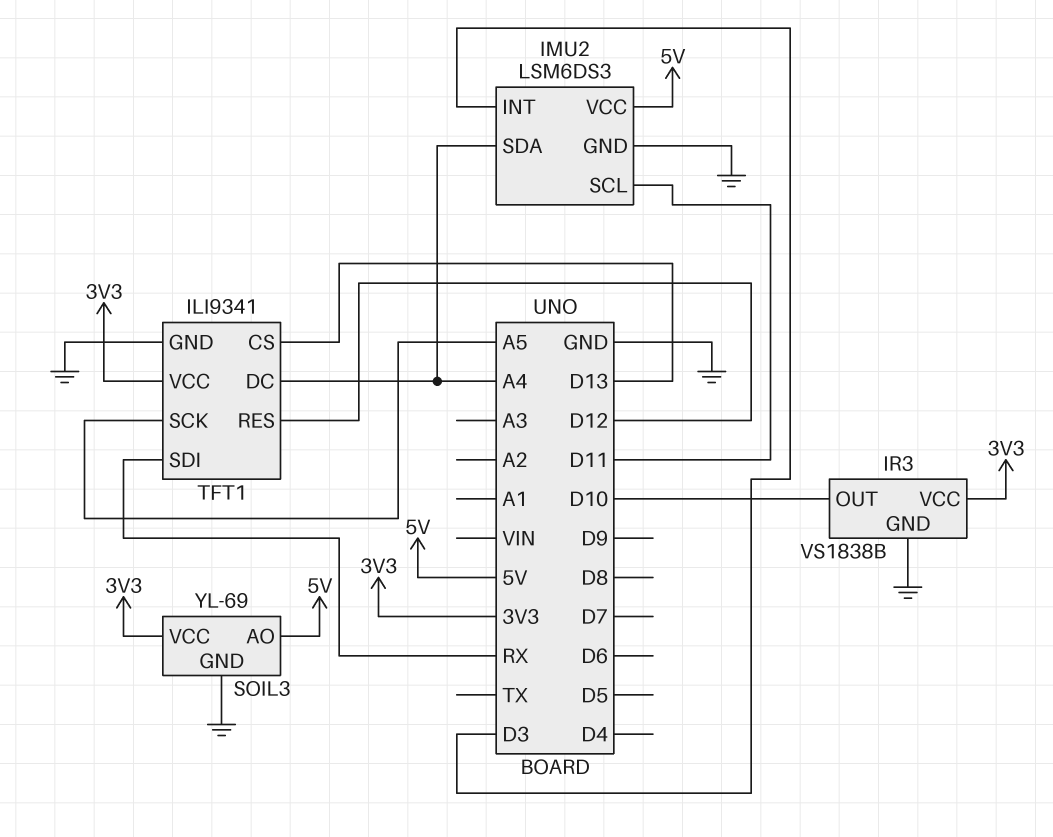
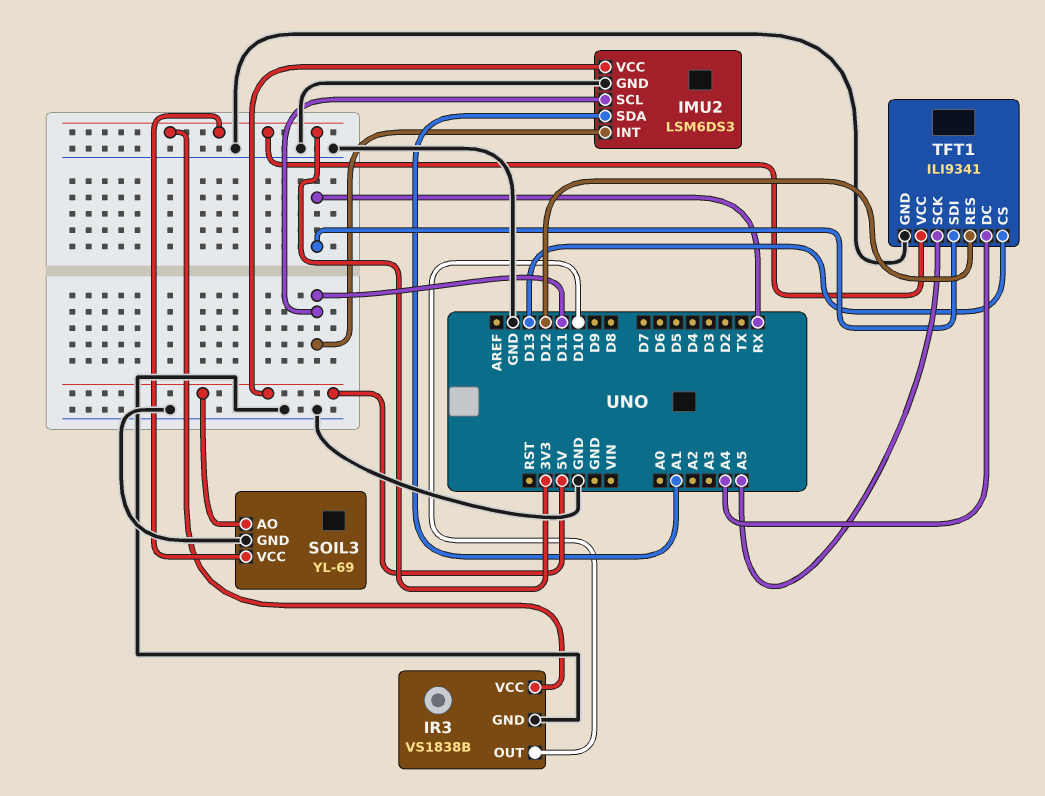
IMU2 pin INT: D3 -> D11
IMU2 pin SDA: A4 -> A1

